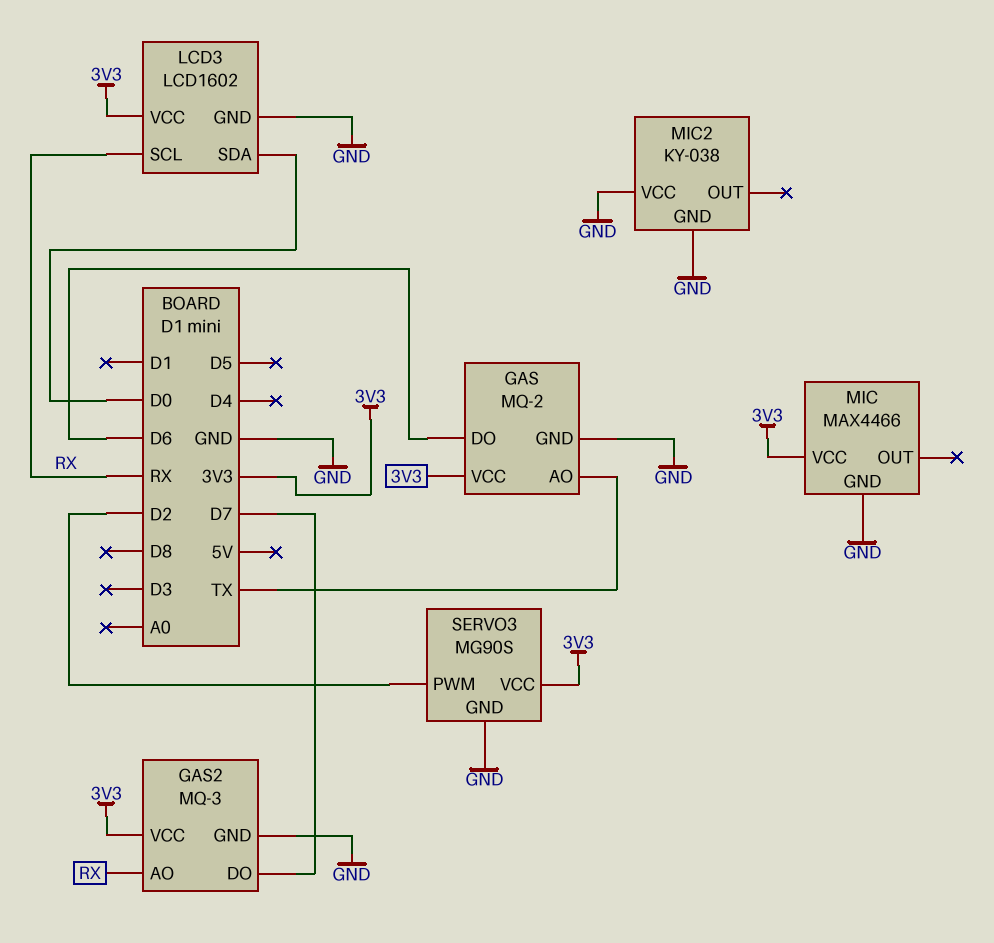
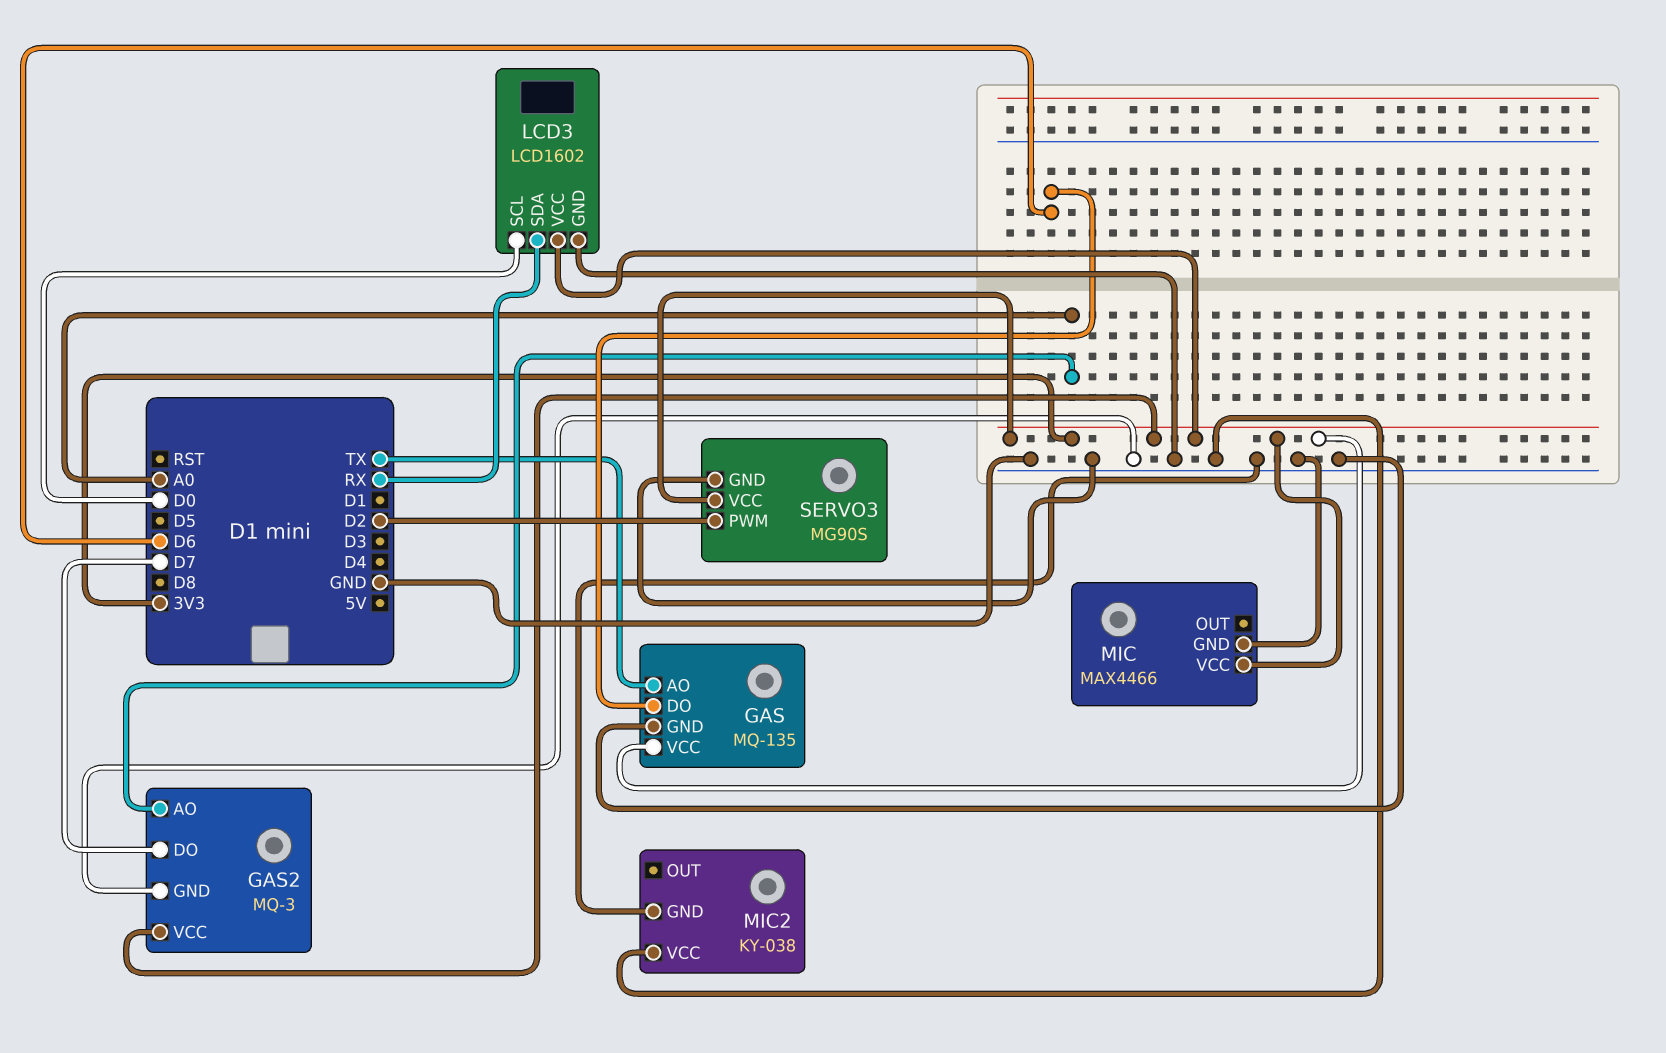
GAS: MQ-2 -> MQ-135
GAS2 pin AO: RX -> A0
LCD3 pin SCL: RX -> D0
LCD3 pin SDA: D0 -> RX

